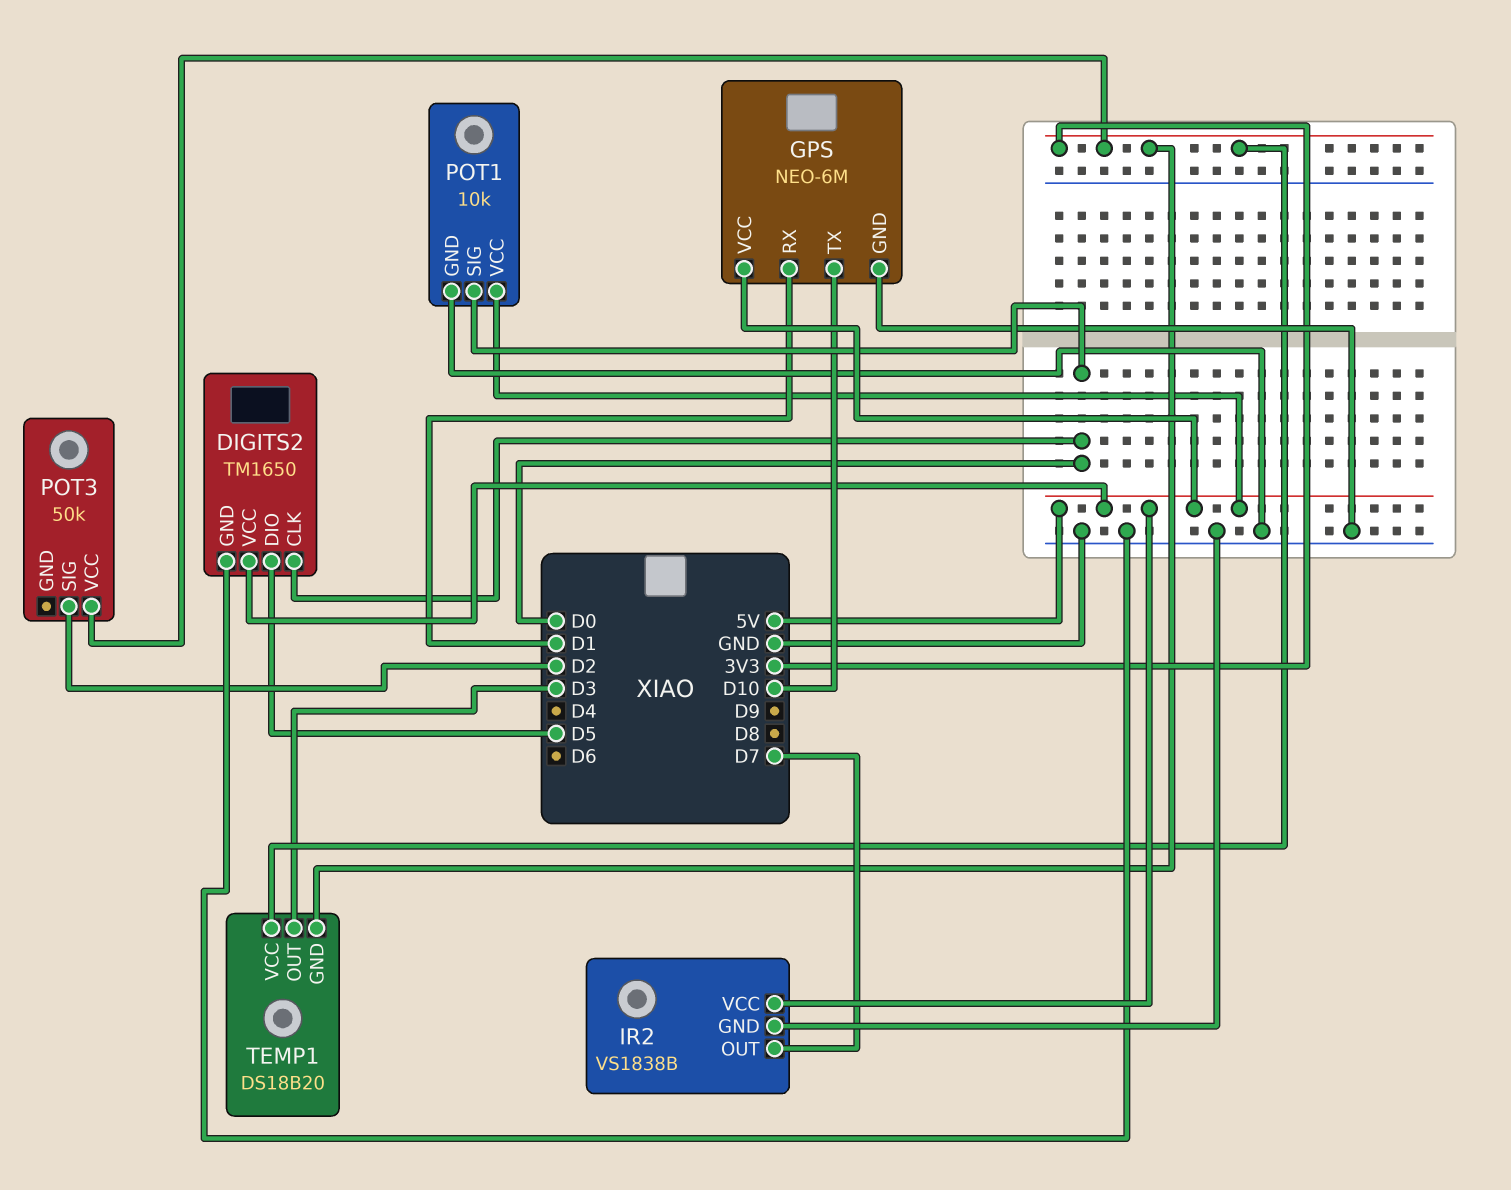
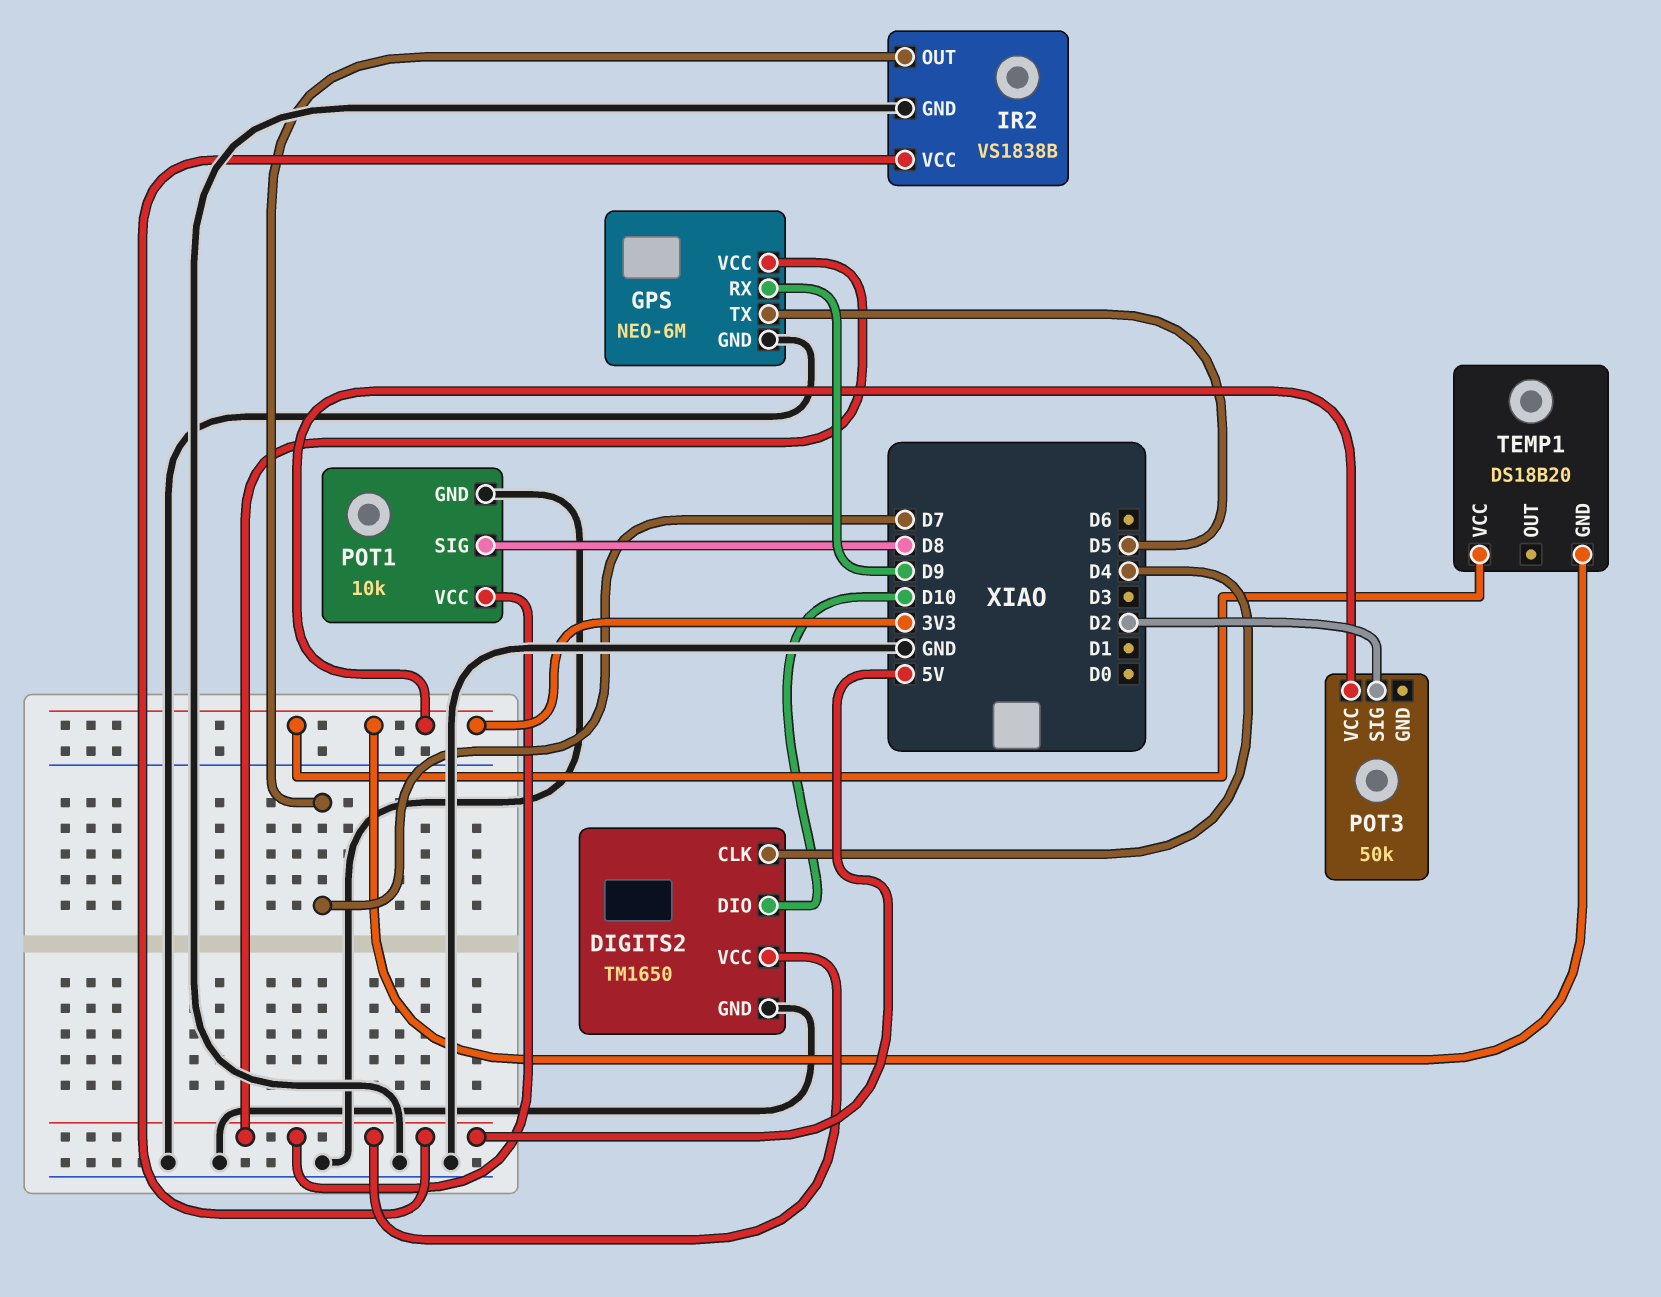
DIGITS2 pin CLK: D0 -> D4
DIGITS2 pin DIO: D5 -> D10
GPS pin RX: D1 -> D9
GPS pin TX: D10 -> D5
POT1 pin SIG: D0 -> D8
TEMP1 pin OUT: D3 -> none

